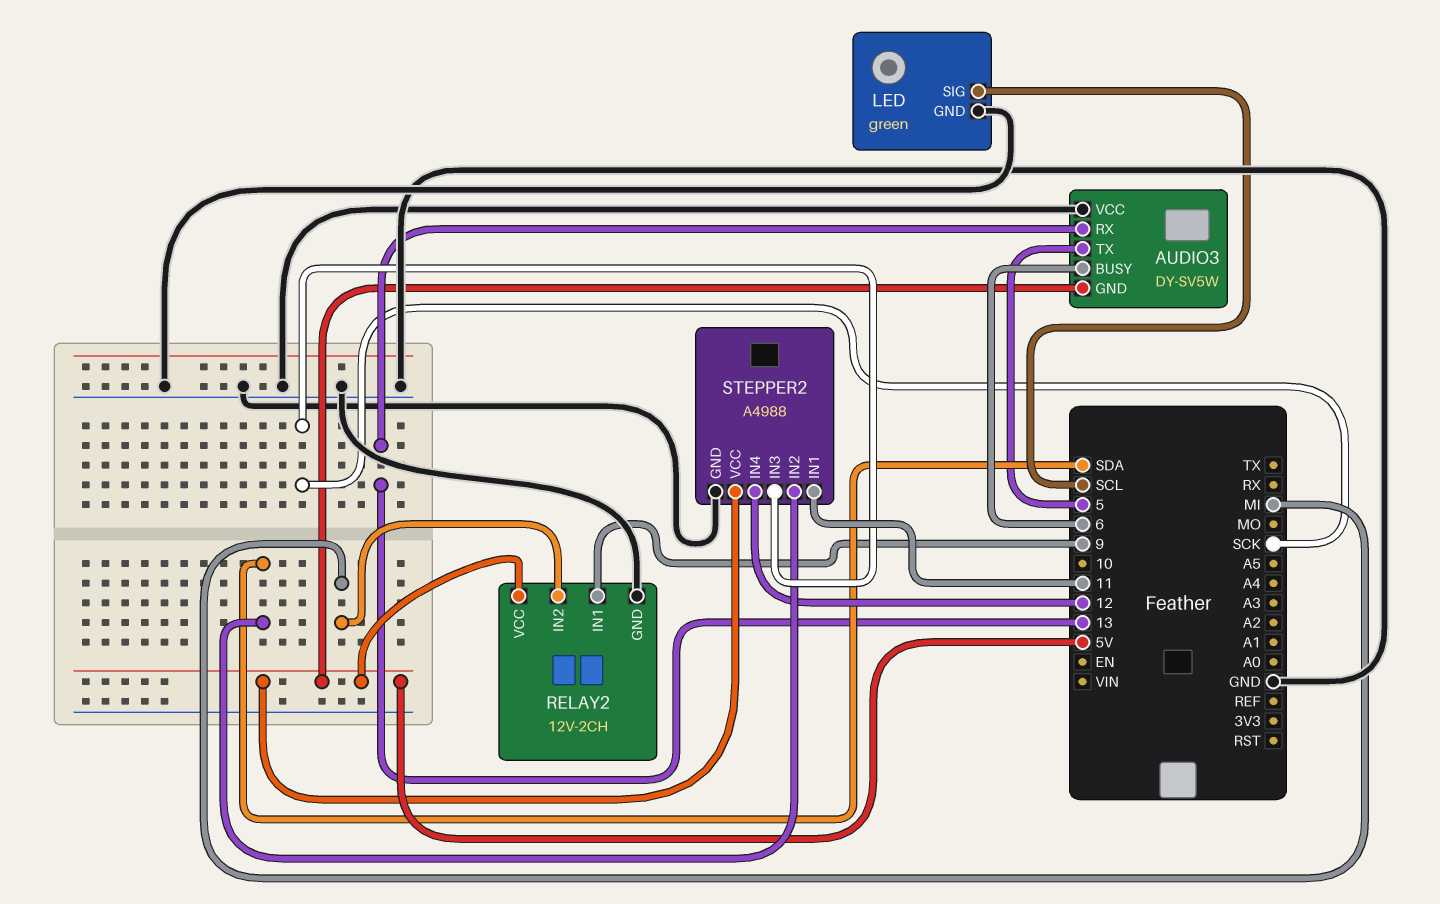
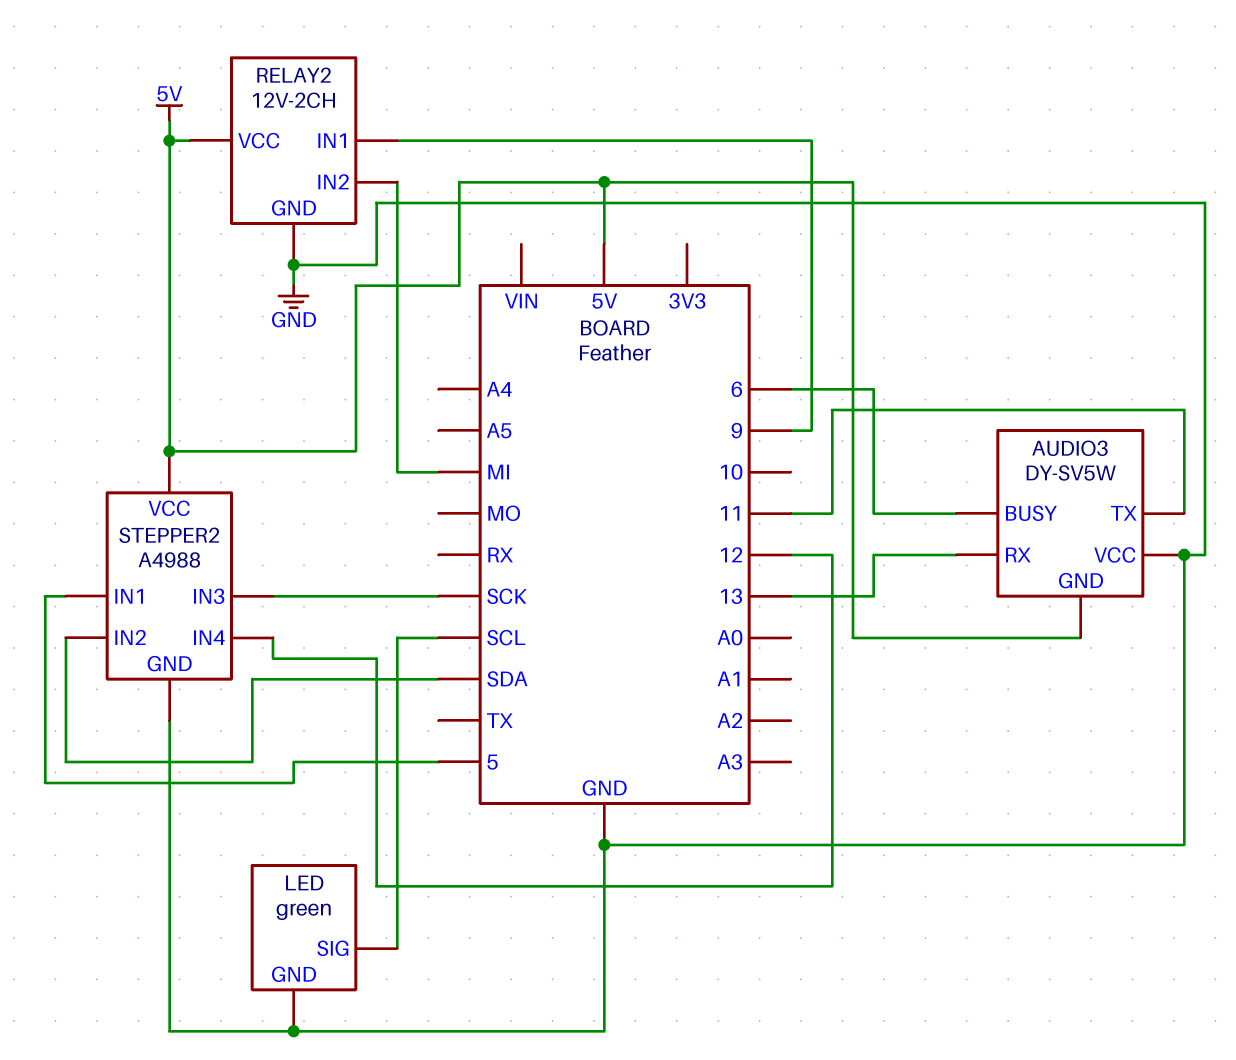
AUDIO3 pin TX: 5 -> 11
STEPPER2 pin IN1: 11 -> 5

